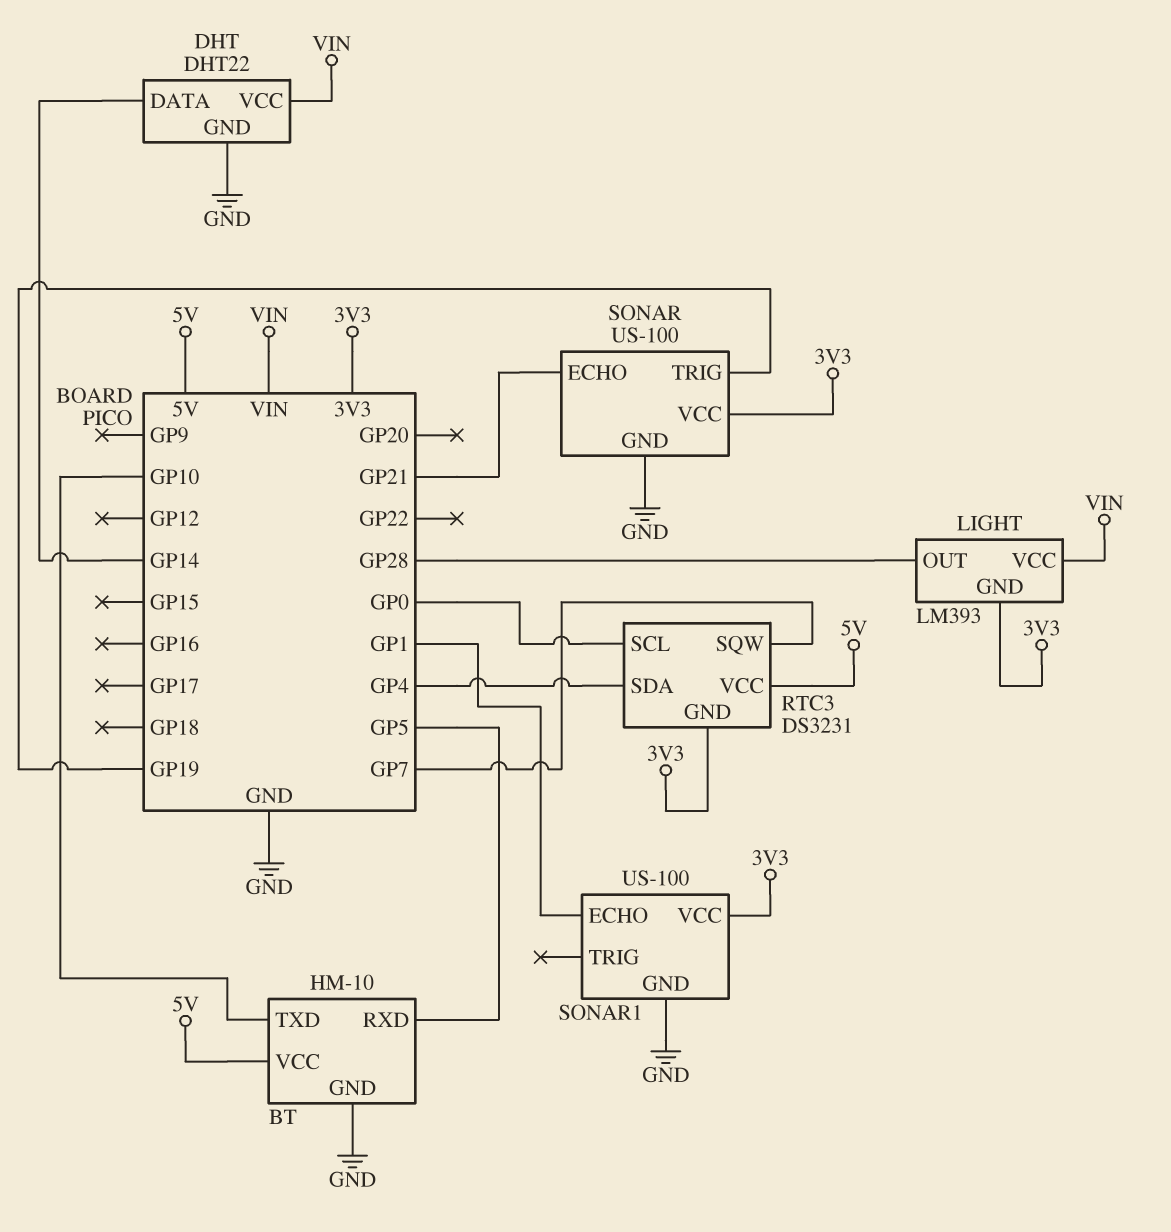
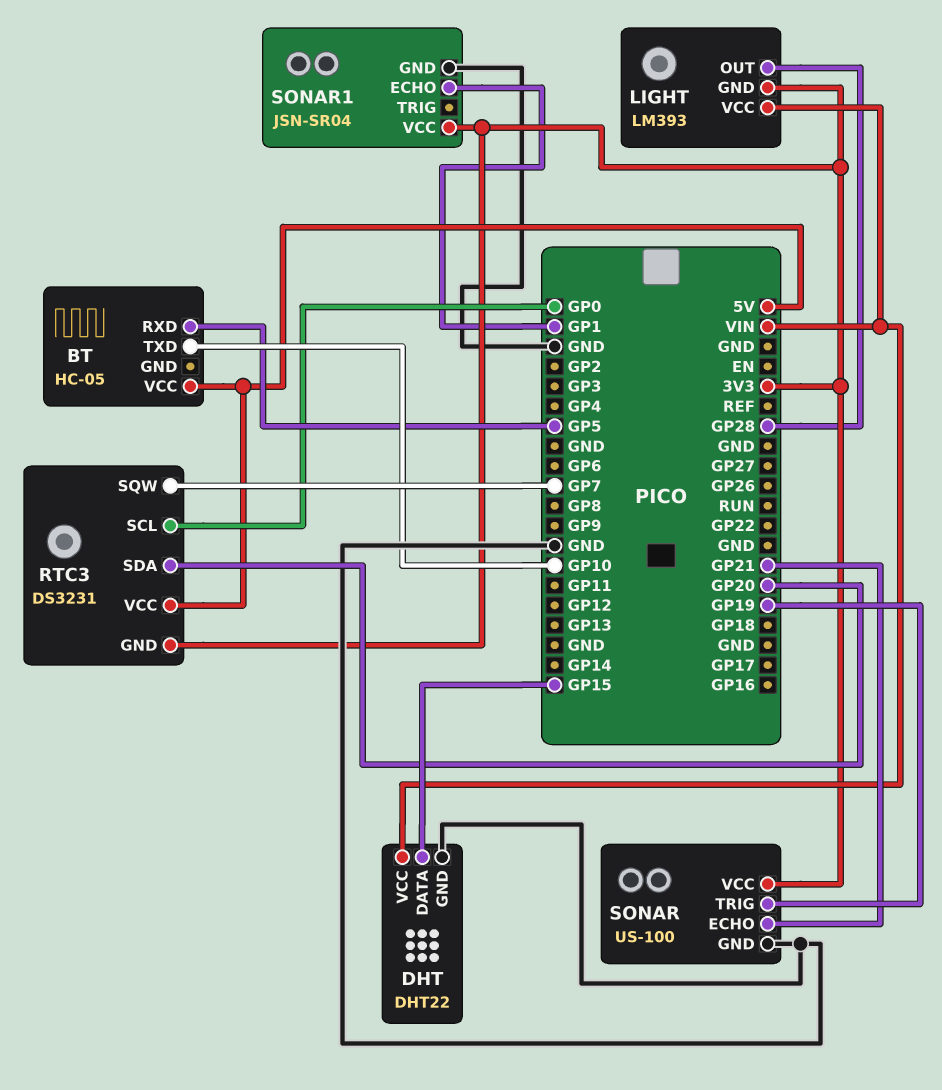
BT: HM-10 -> HC-05
BT pin GND: GND -> none
DHT pin DATA: GP14 -> GP15
RTC3 pin SDA: GP4 -> GP20
SONAR1: US-100 -> JSN-SR04

